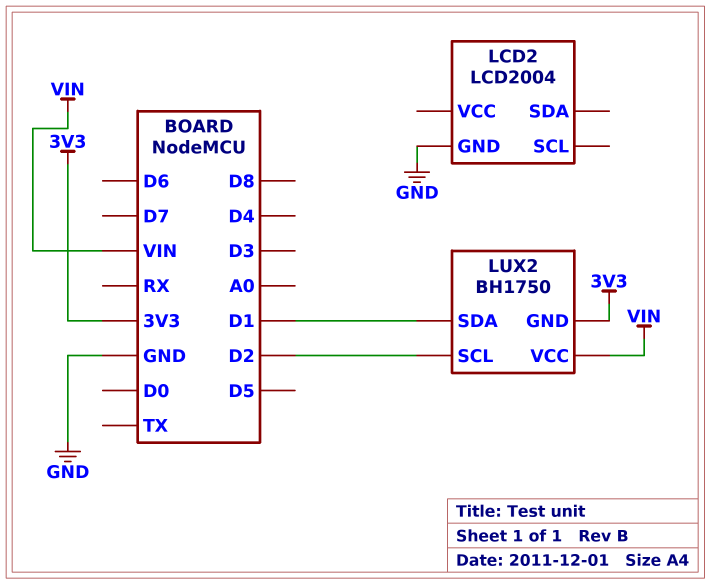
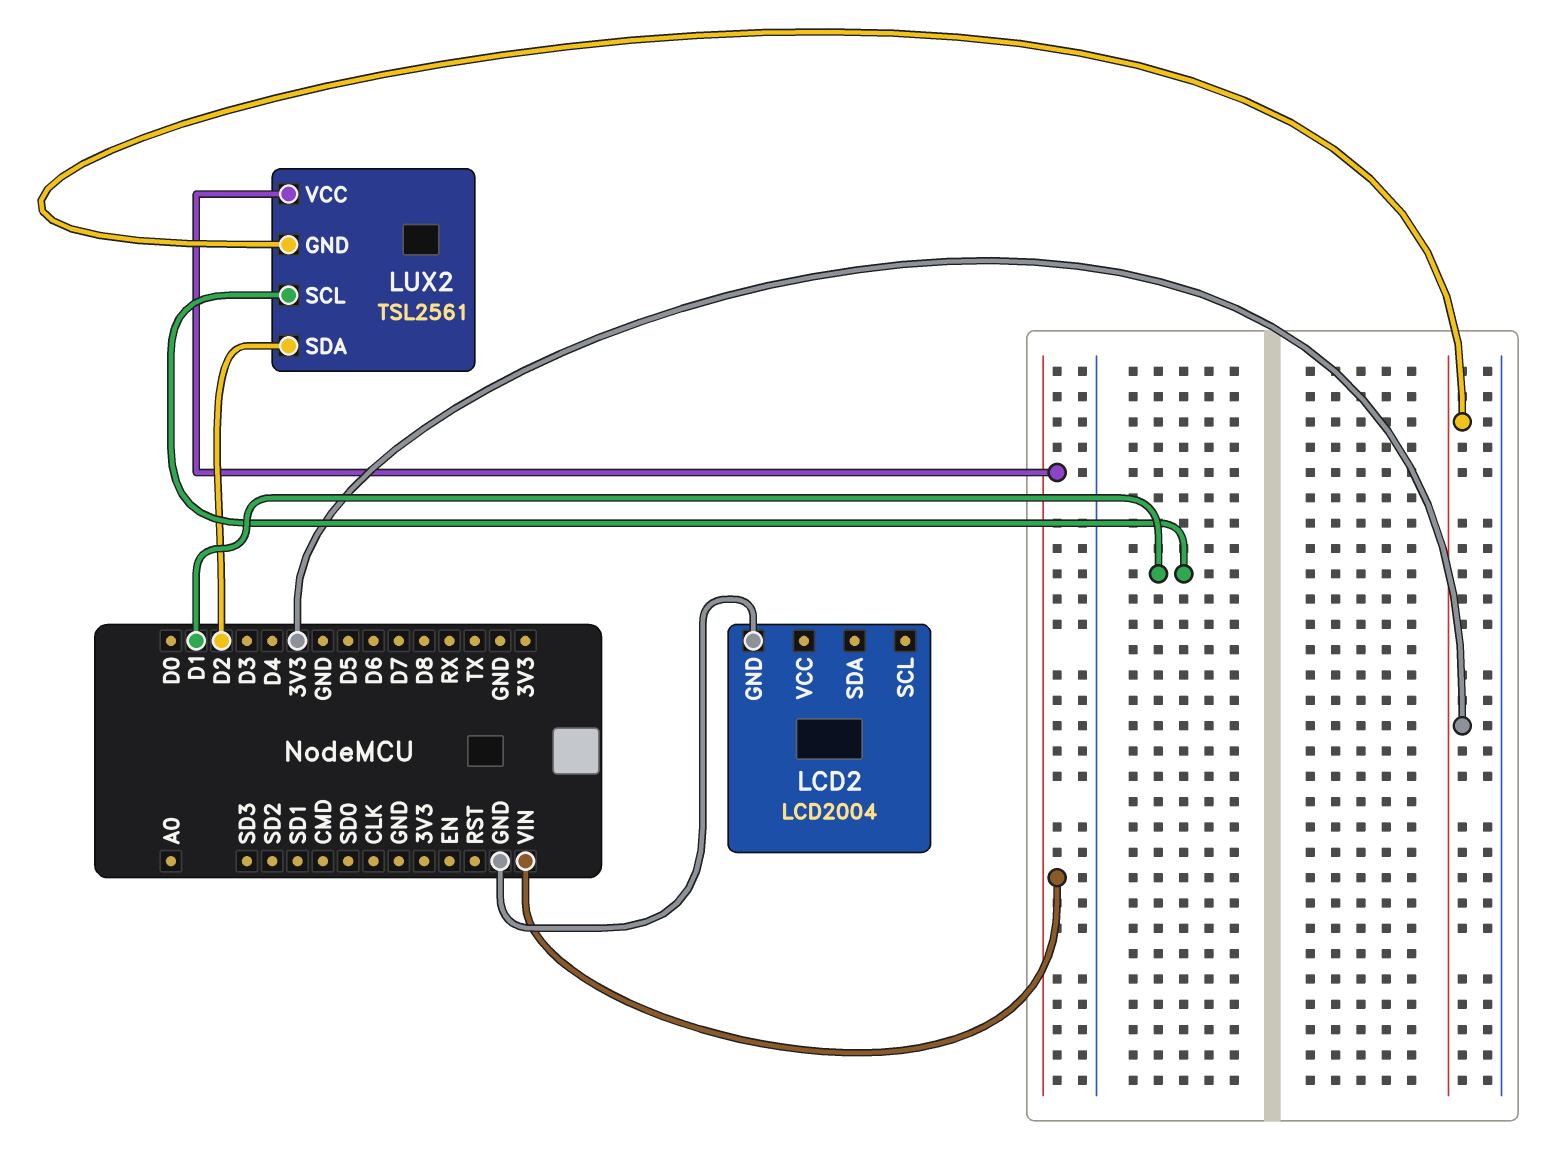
LUX2: BH1750 -> TSL2561
LUX2 pin SCL: D2 -> D1
LUX2 pin SDA: D1 -> D2

